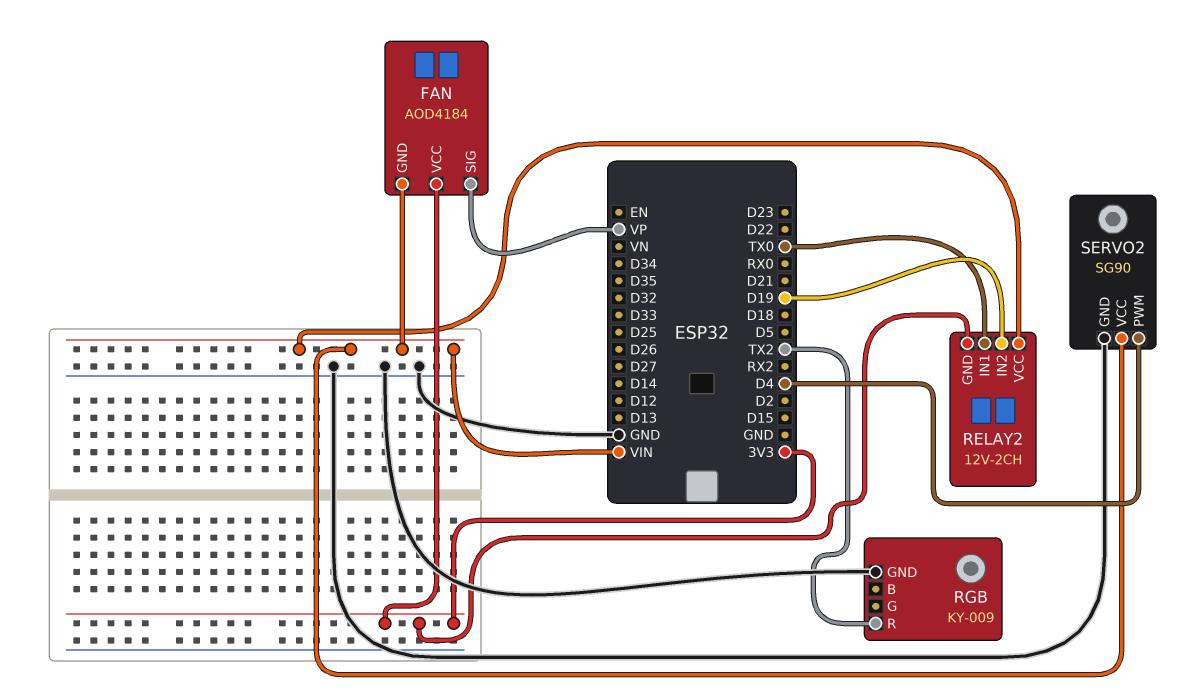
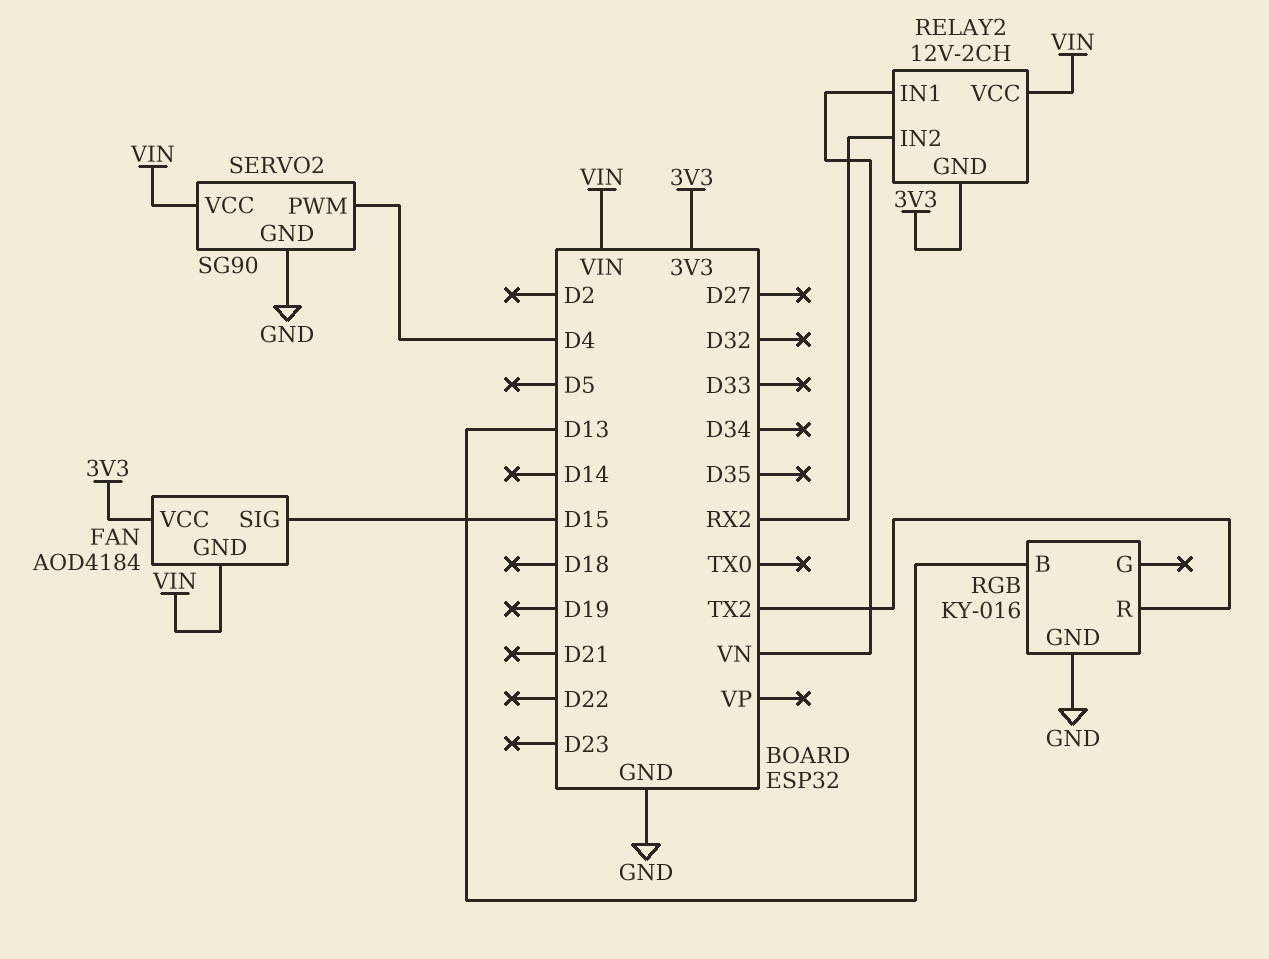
FAN pin SIG: VP -> D15
RELAY2 pin IN1: TX0 -> VN
RELAY2 pin IN2: D19 -> RX2
RGB: KY-009 -> KY-016
RGB pin B: none -> D13

